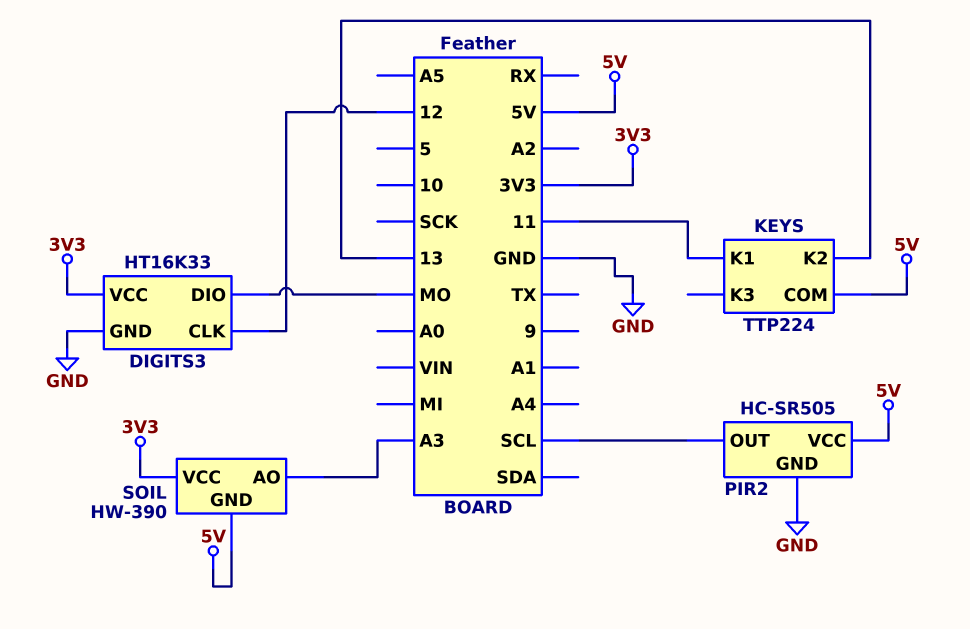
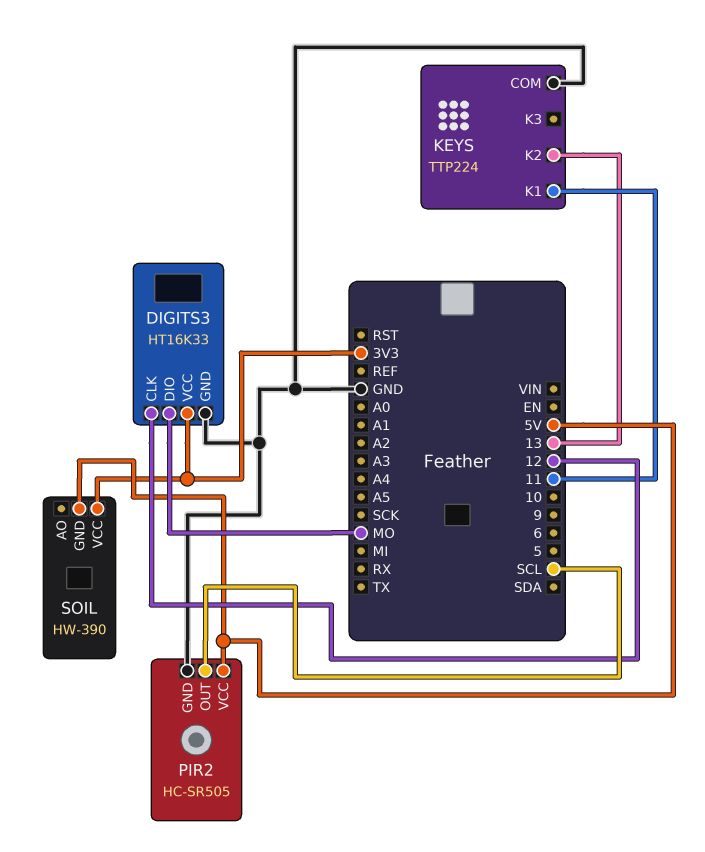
KEYS pin COM: 5V -> GND
SOIL pin AO: A3 -> none

